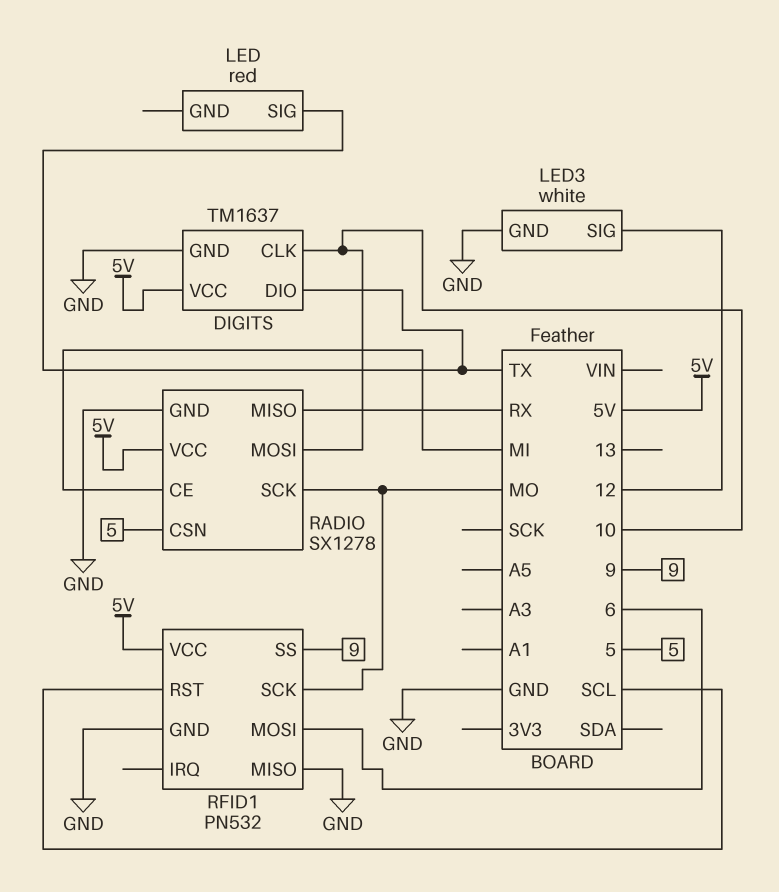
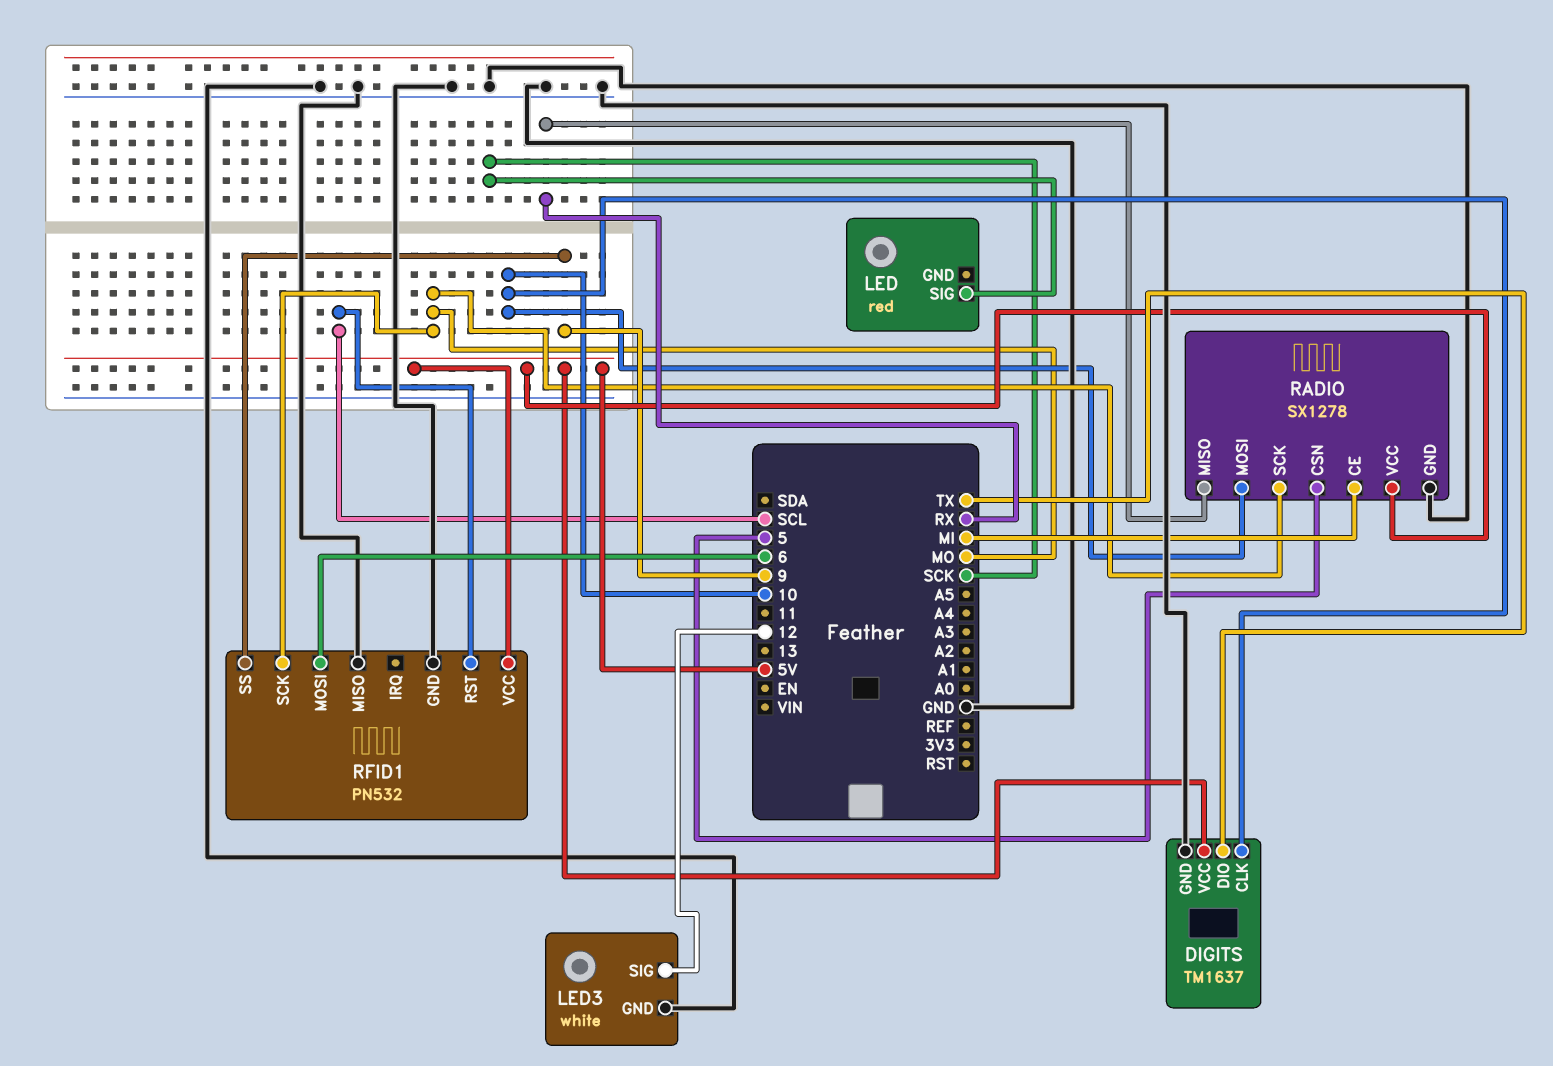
LED pin SIG: TX -> SCK

